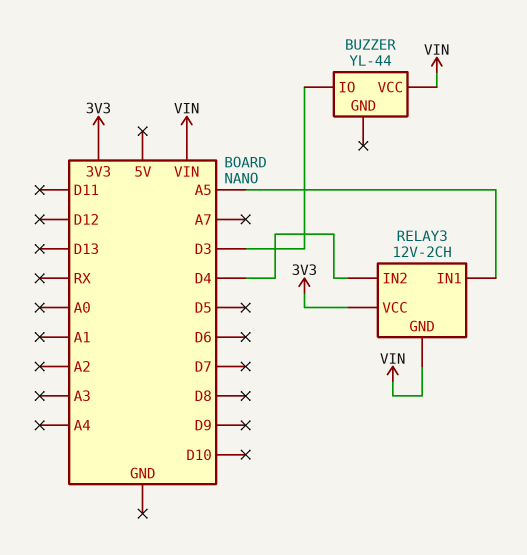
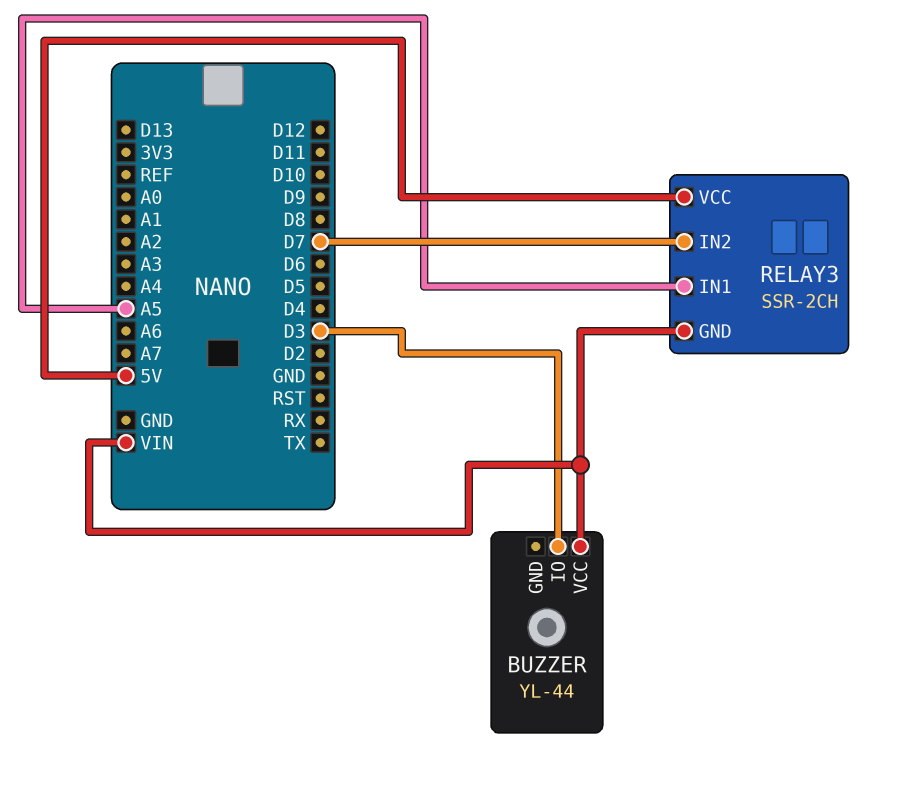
RELAY3: 12V-2CH -> SSR-2CH
RELAY3 pin IN2: D4 -> D7
RELAY3 pin VCC: 3V3 -> 5V

